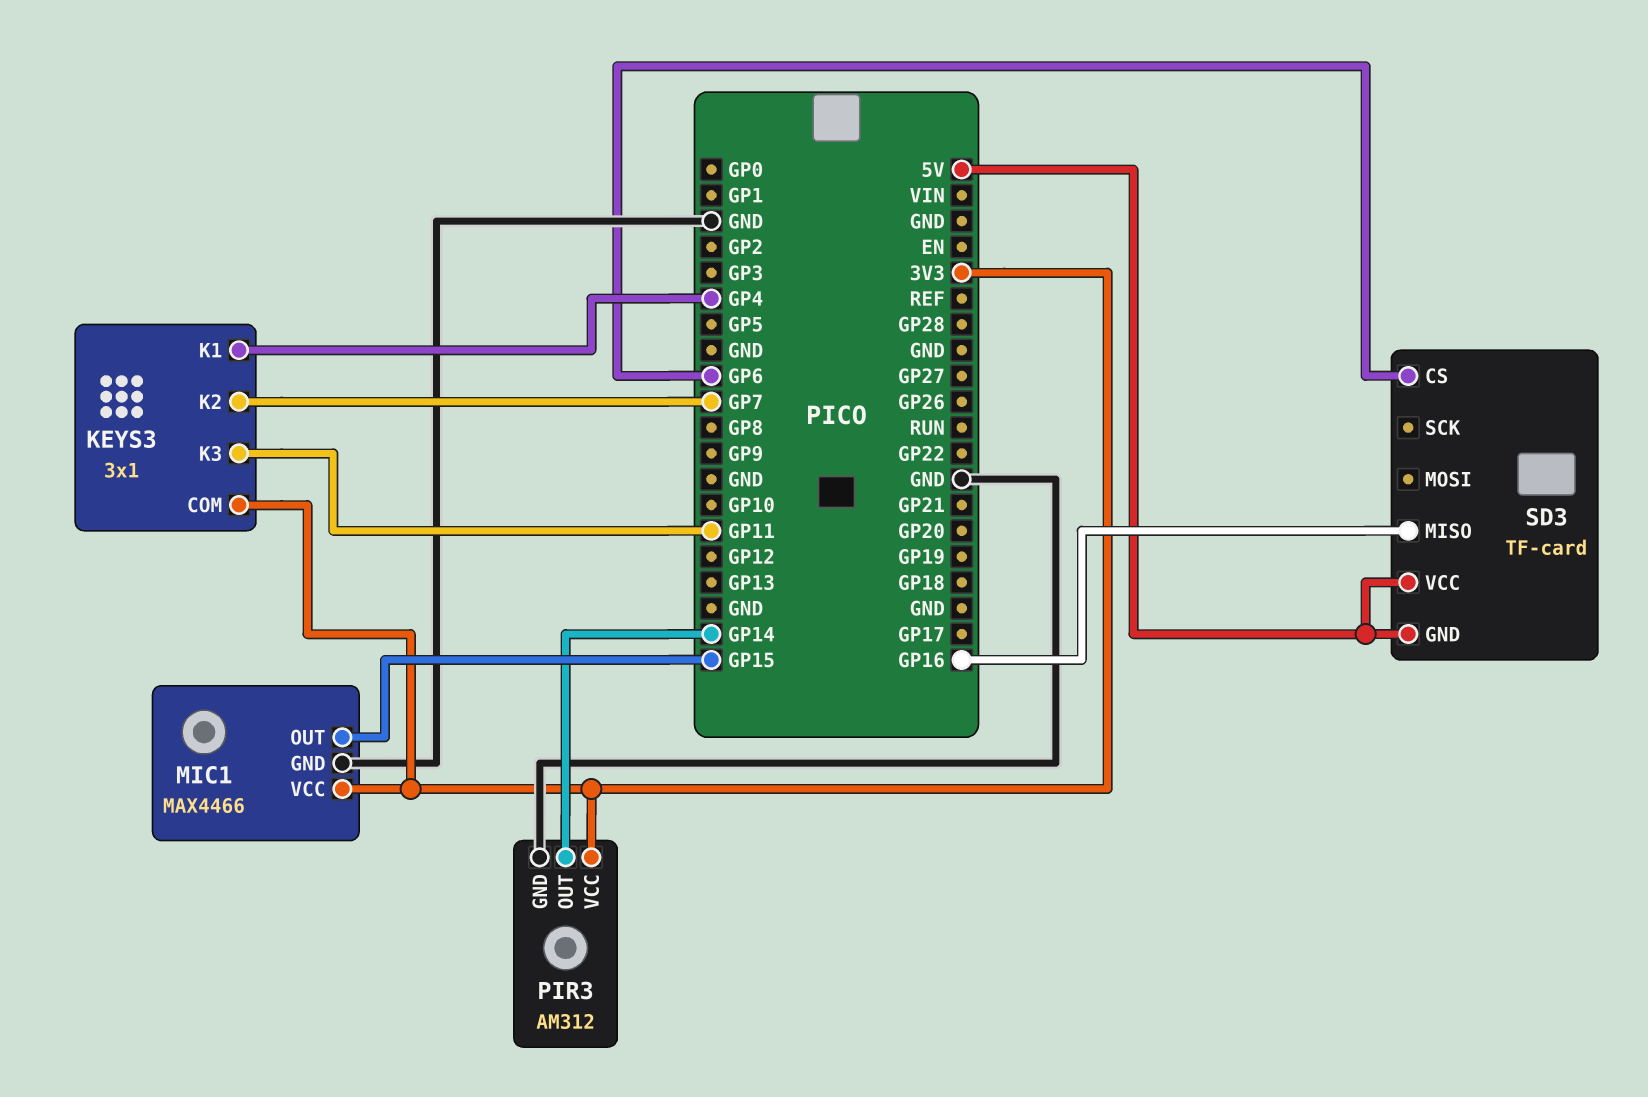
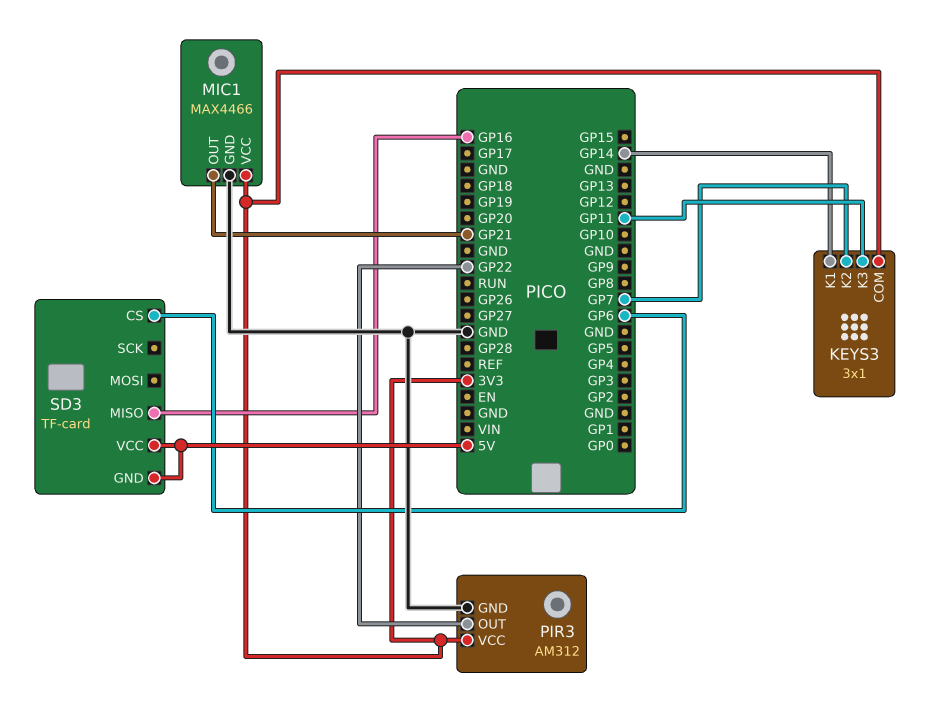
KEYS3 pin K1: GP4 -> GP14
MIC1 pin OUT: GP15 -> GP21
PIR3 pin OUT: GP14 -> GP22

